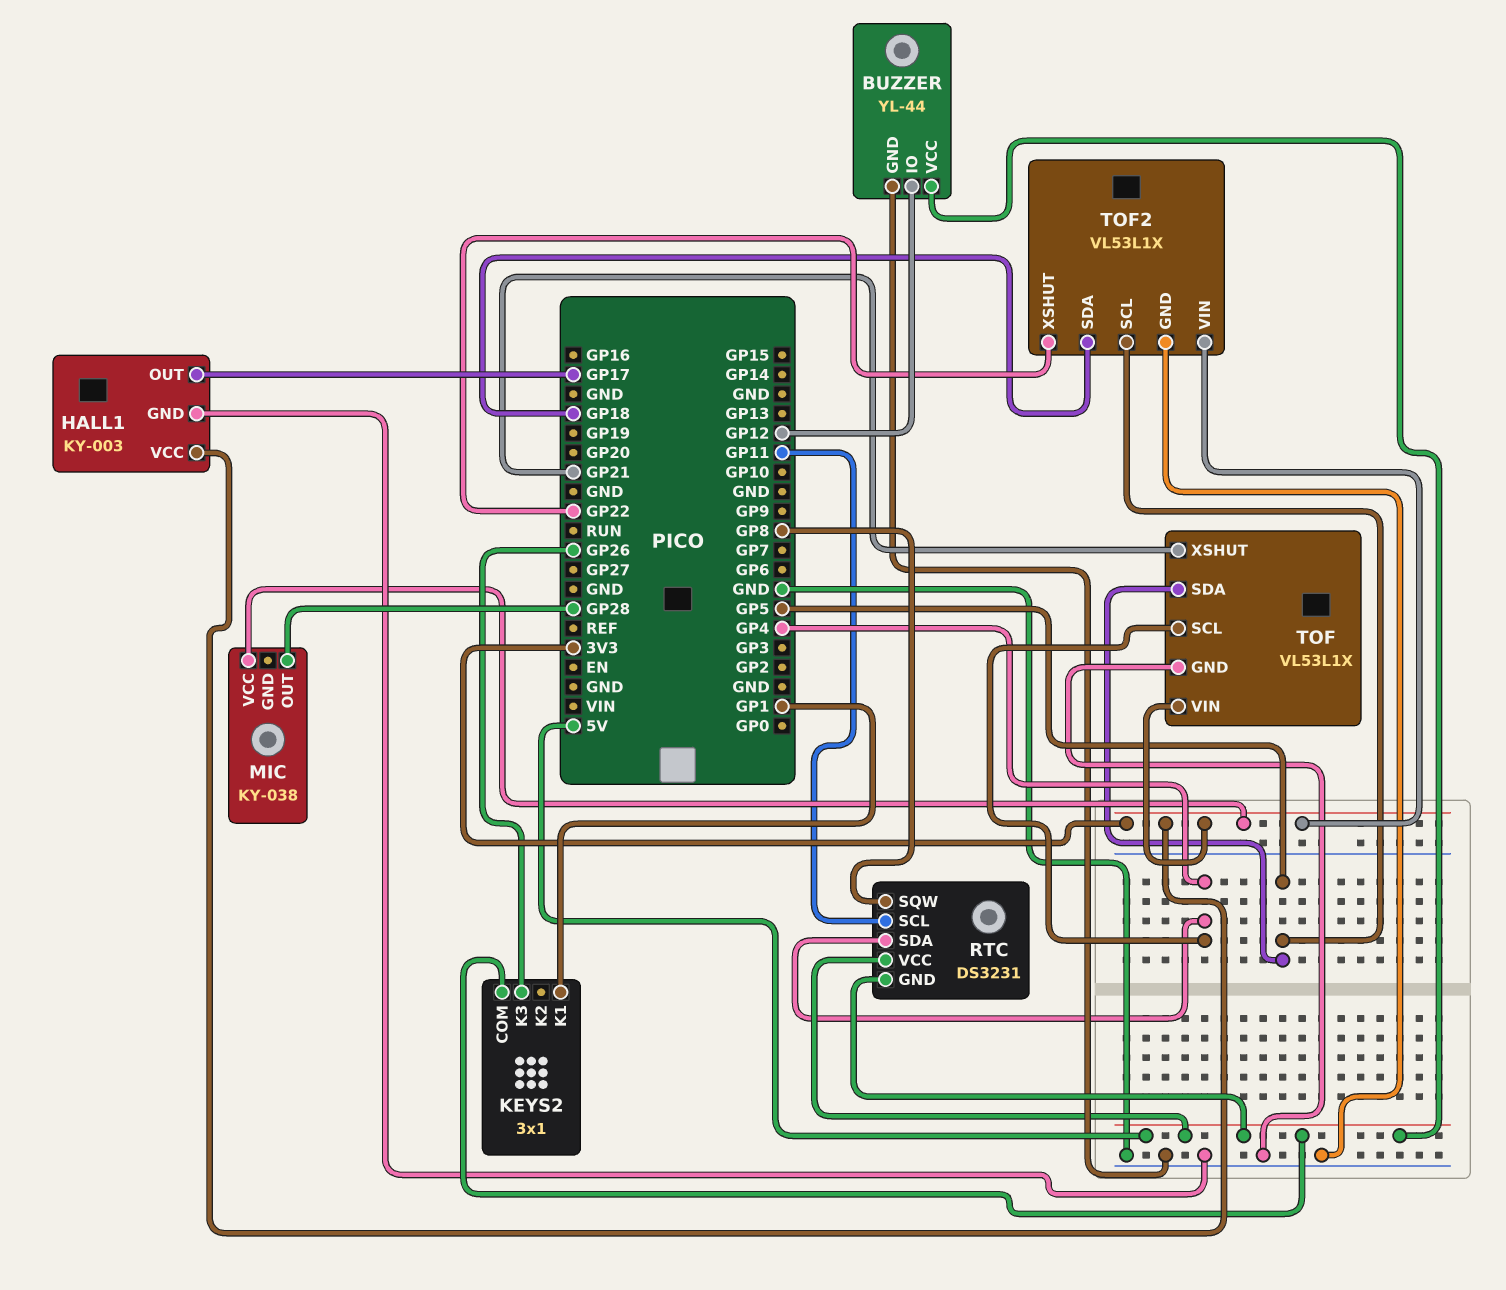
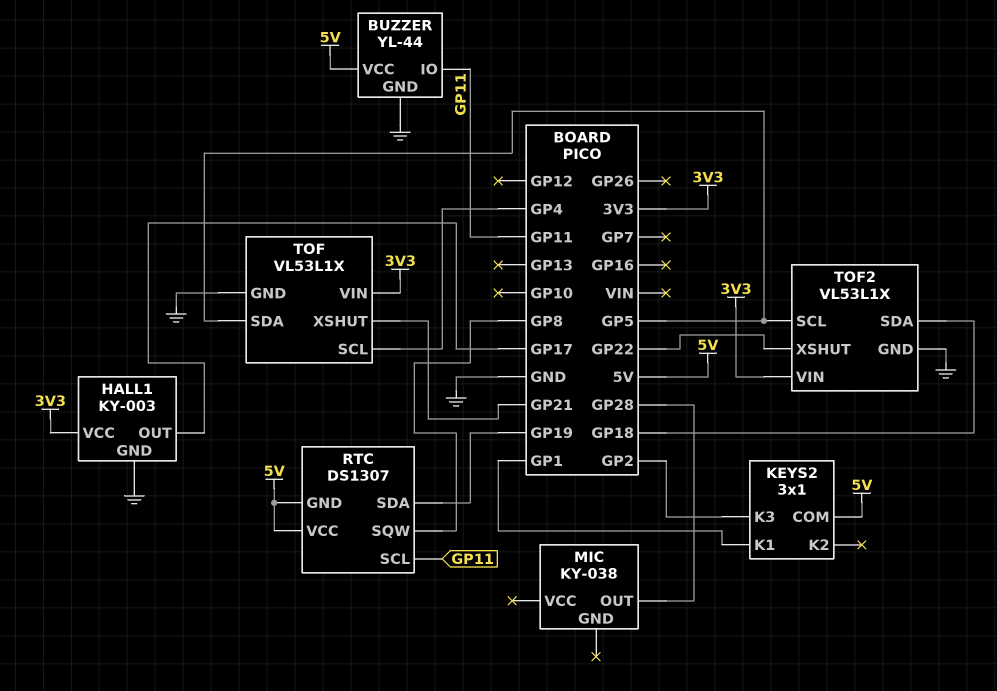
BUZZER pin IO: GP12 -> GP11
KEYS2 pin K3: GP26 -> GP2
MIC pin VCC: 3V3 -> none
RTC: DS3231 -> DS1307
RTC pin SDA: GP4 -> GP19

